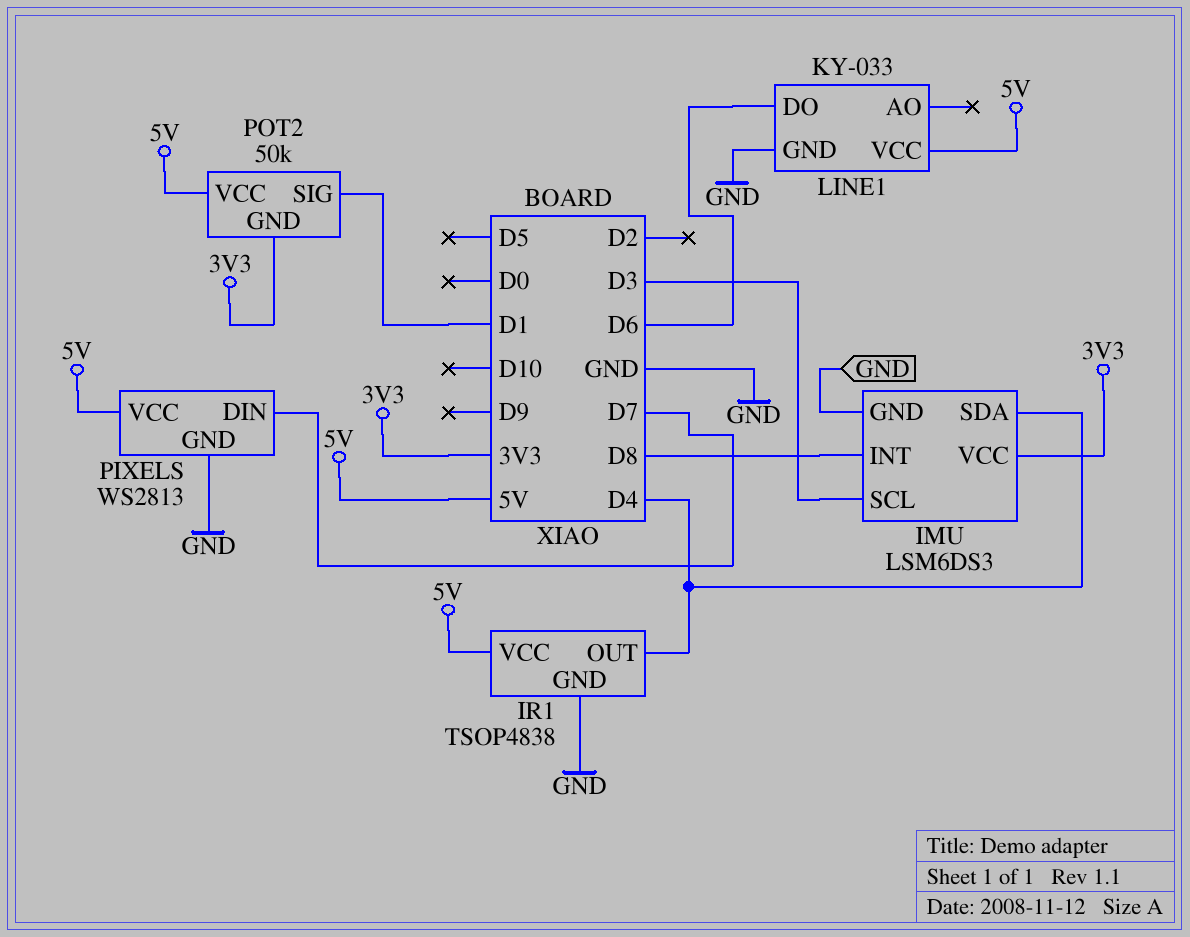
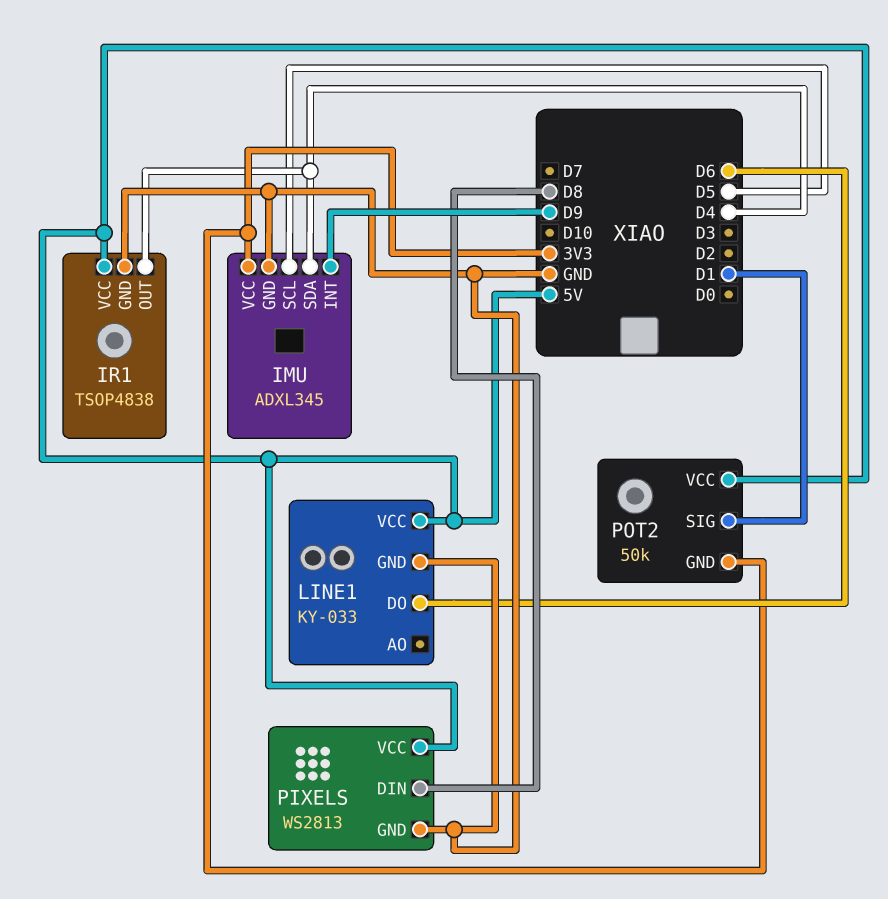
IMU: LSM6DS3 -> ADXL345
IMU pin INT: D8 -> D9
IMU pin SCL: D3 -> D5
PIXELS pin DIN: D7 -> D8

